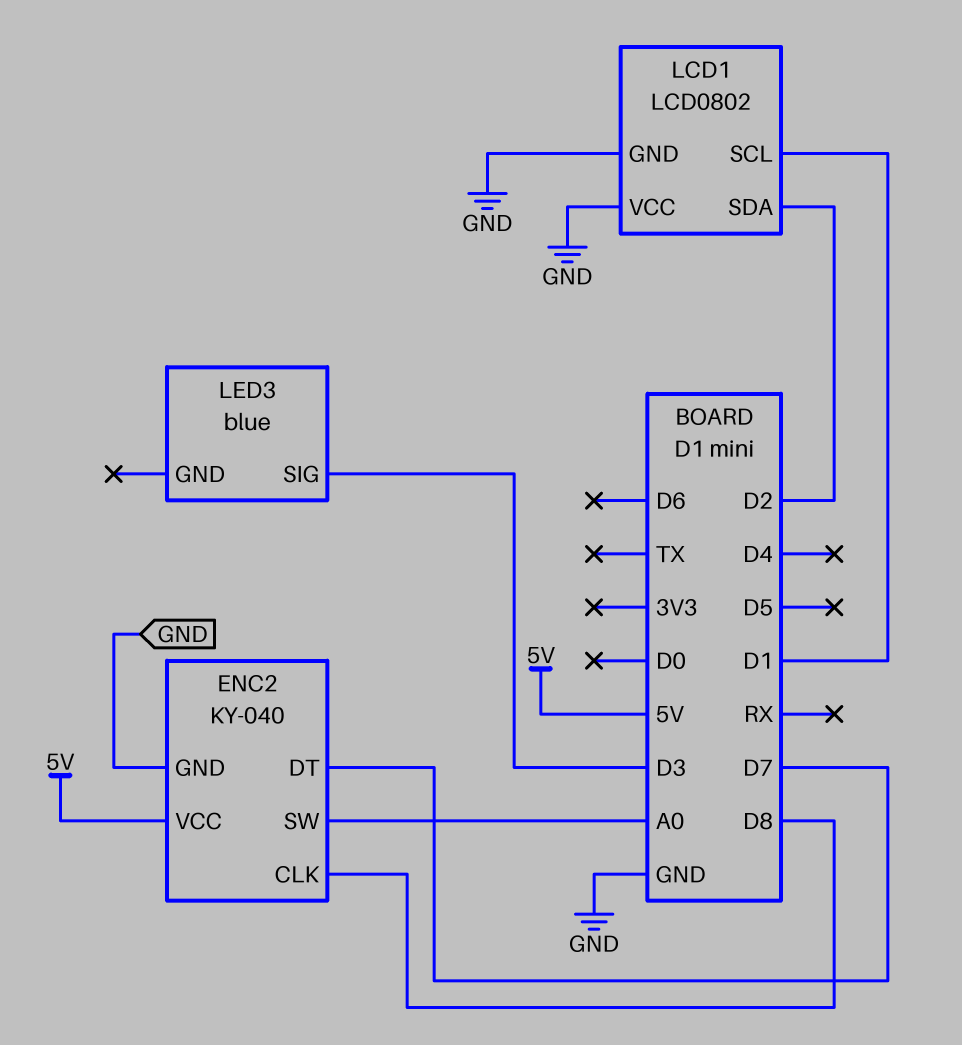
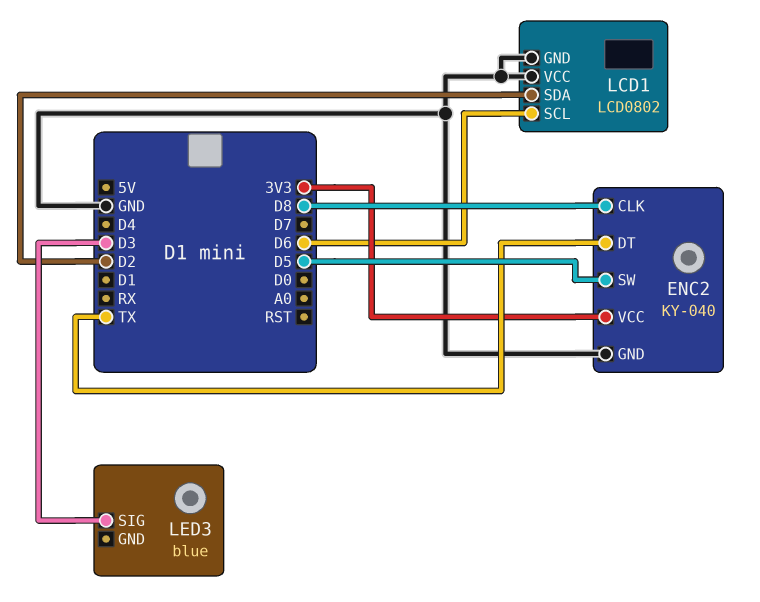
ENC2 pin DT: D7 -> TX
ENC2 pin SW: A0 -> D5
ENC2 pin VCC: 5V -> 3V3
LCD1 pin SCL: D1 -> D6

